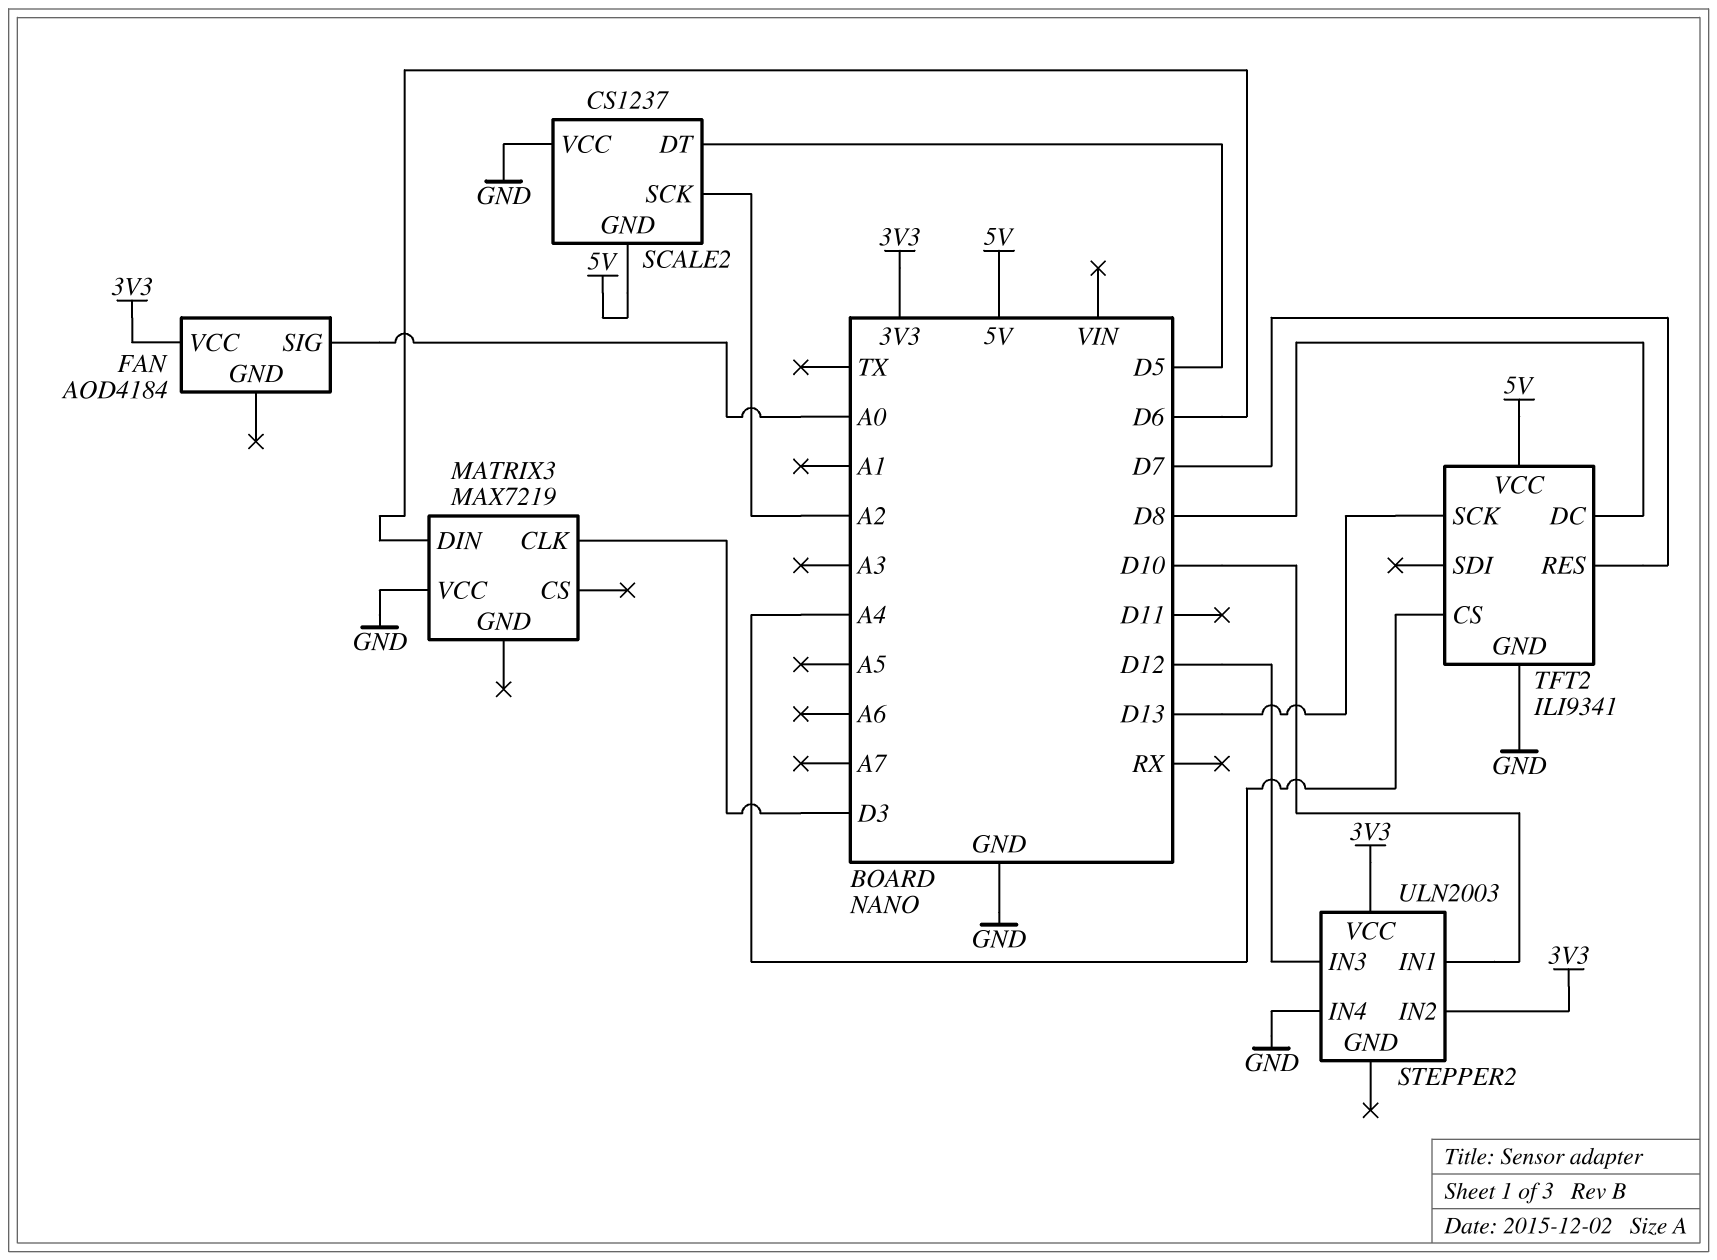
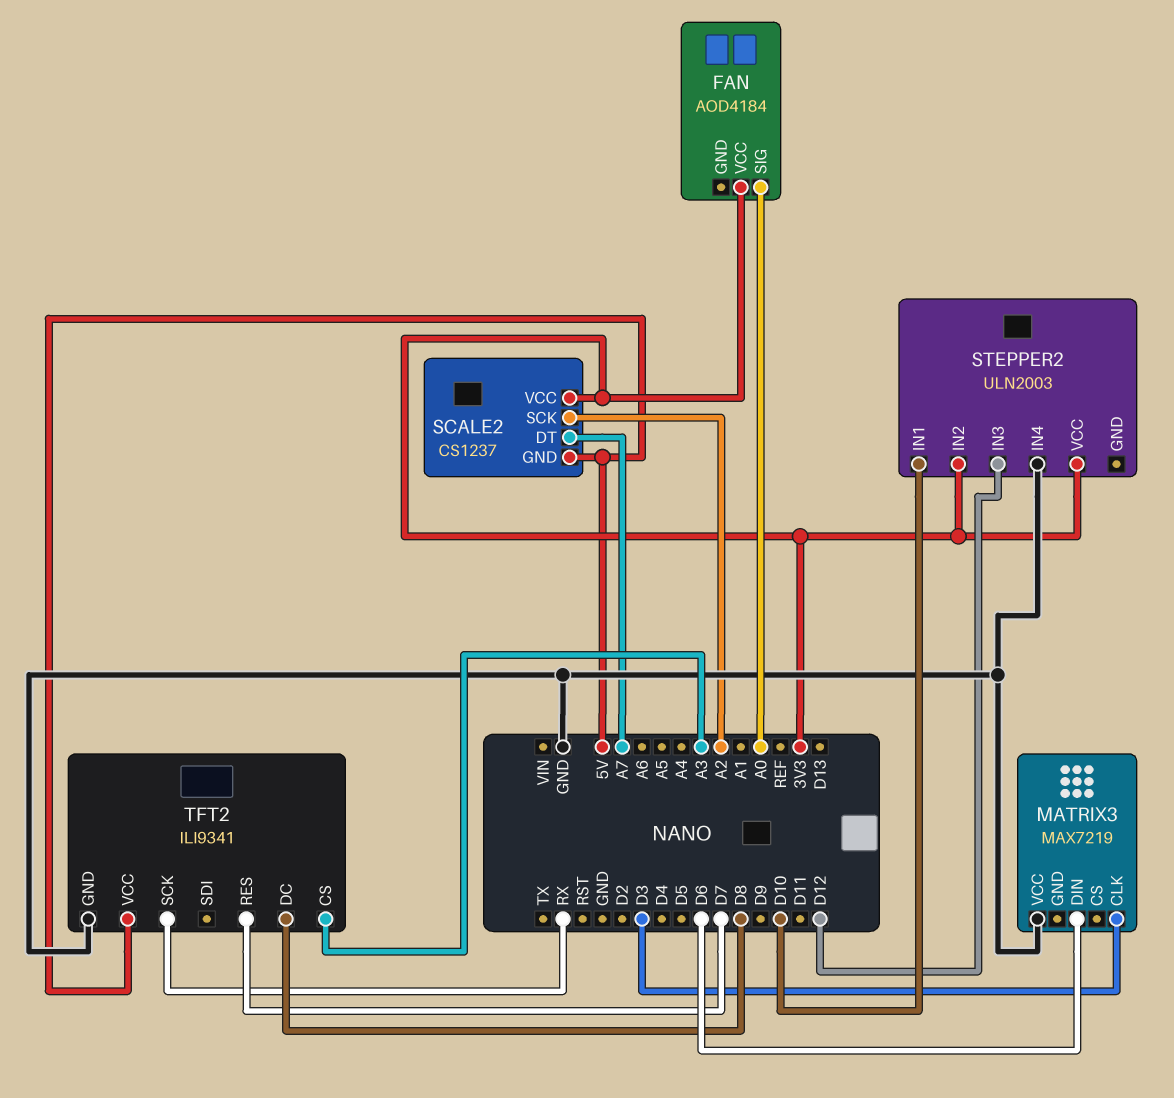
SCALE2 pin DT: D5 -> A7
SCALE2 pin VCC: GND -> 3V3
TFT2 pin CS: A4 -> A3
TFT2 pin SCK: D13 -> RX

